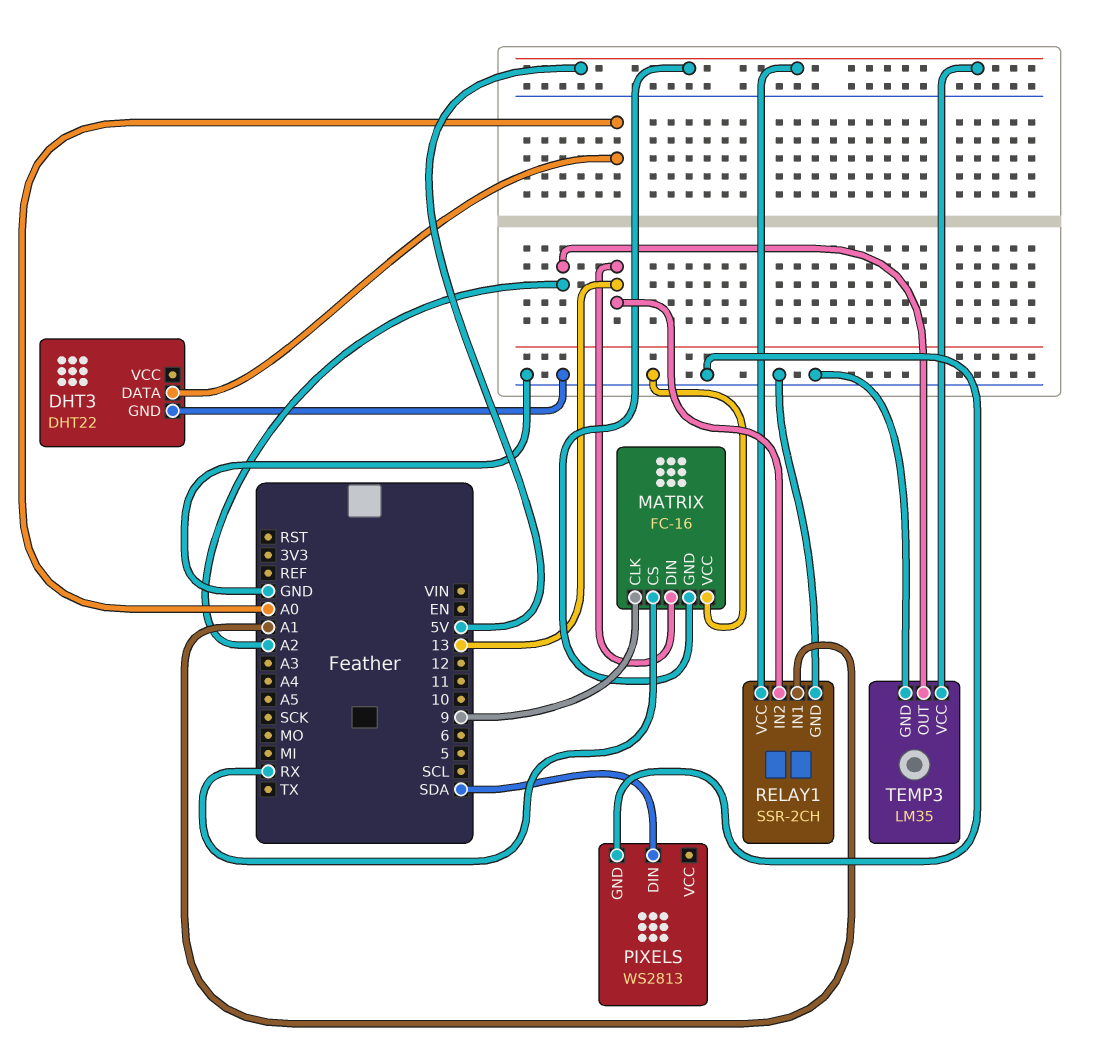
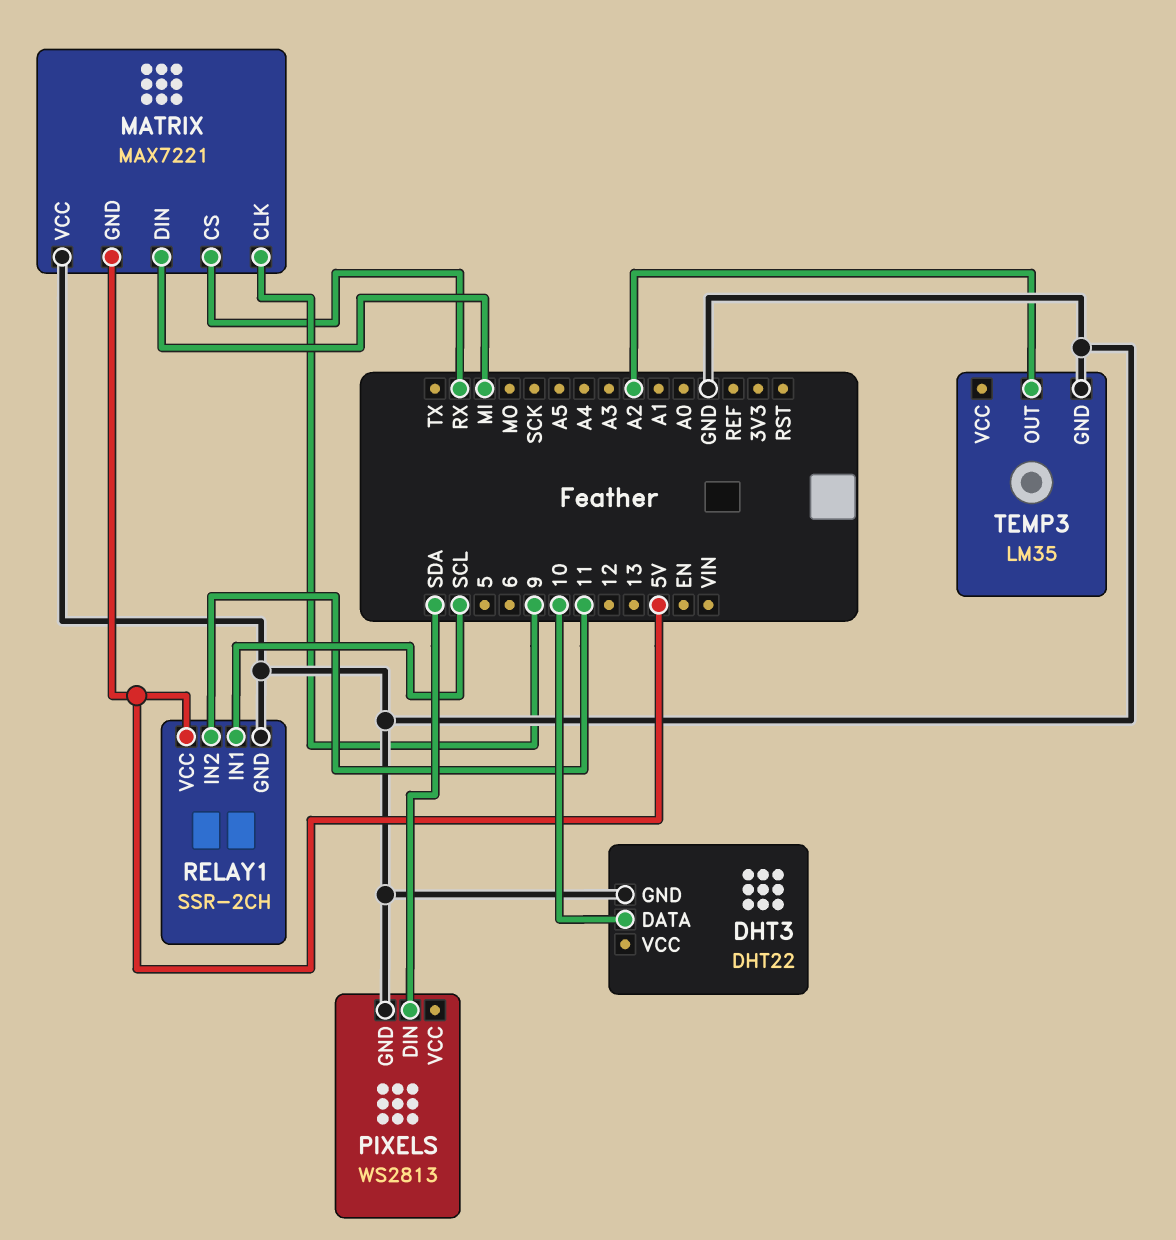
DHT3 pin DATA: A0 -> 10
MATRIX: FC-16 -> MAX7221
MATRIX pin DIN: 13 -> MI
RELAY1 pin IN1: A1 -> SCL
RELAY1 pin IN2: 13 -> 11
TEMP3 pin VCC: 5V -> none

